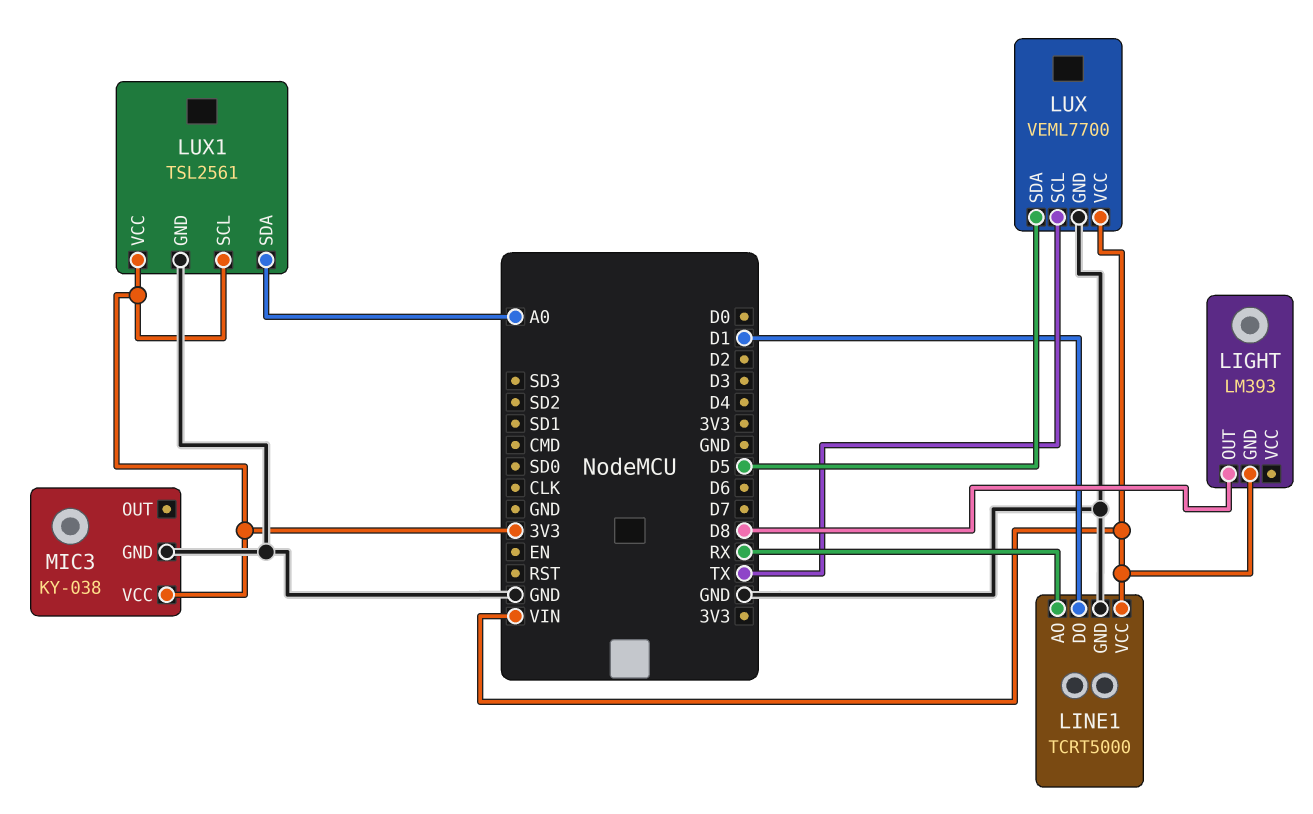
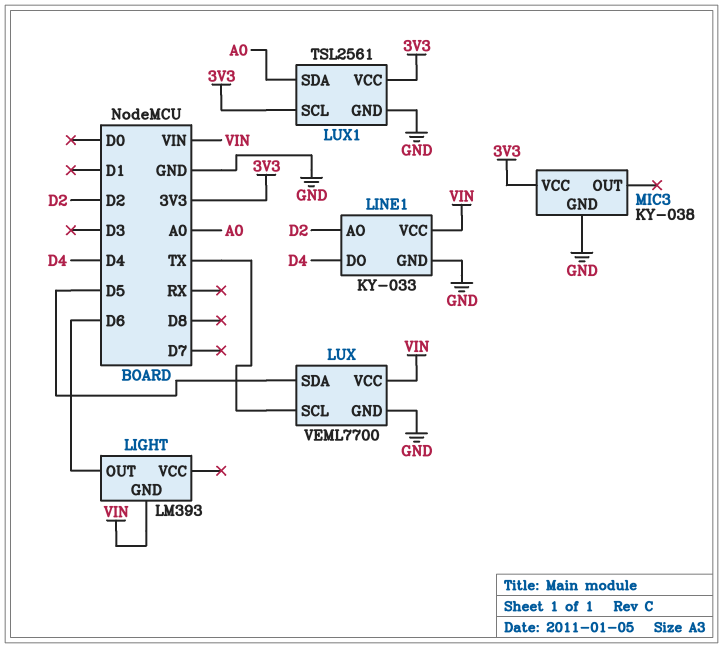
LIGHT pin OUT: D8 -> D6
LINE1: TCRT5000 -> KY-033
LINE1 pin AO: RX -> D2
LINE1 pin DO: D1 -> D4

